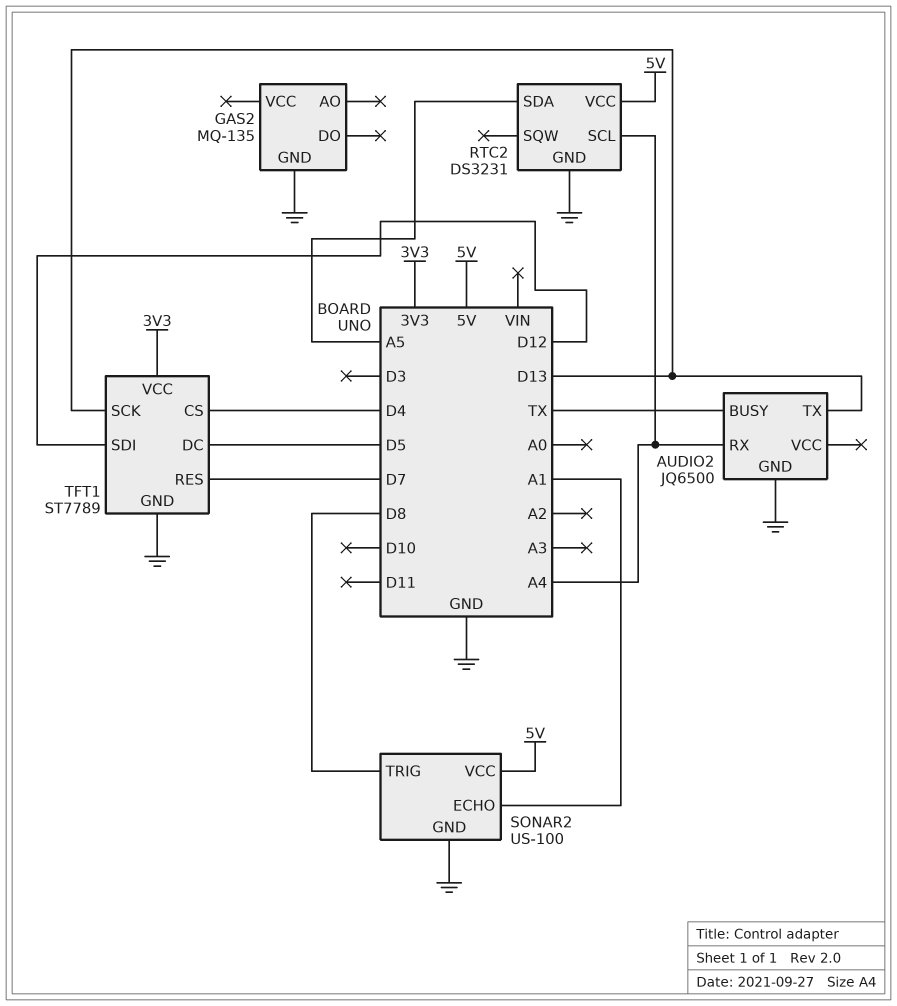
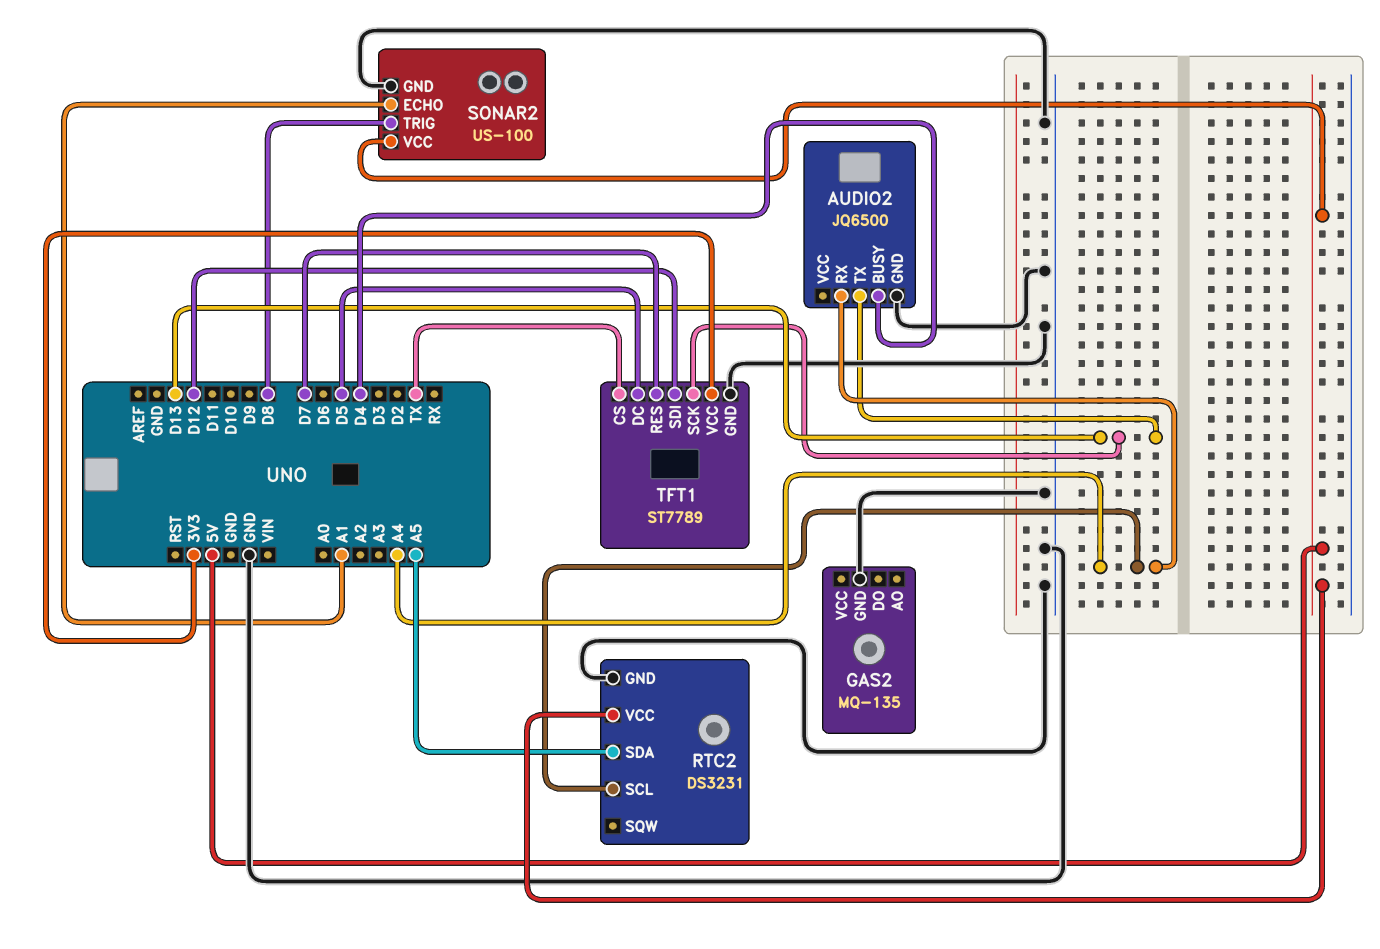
AUDIO2 pin BUSY: TX -> D4
TFT1 pin CS: D4 -> TX

